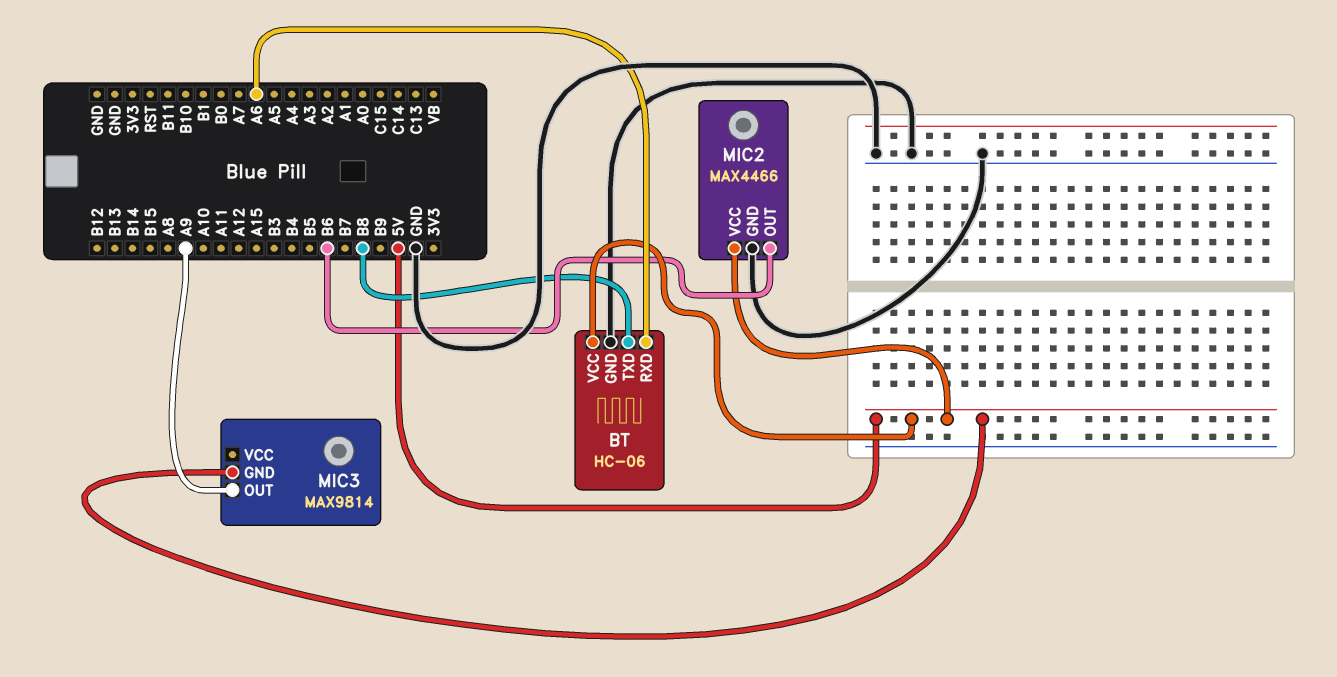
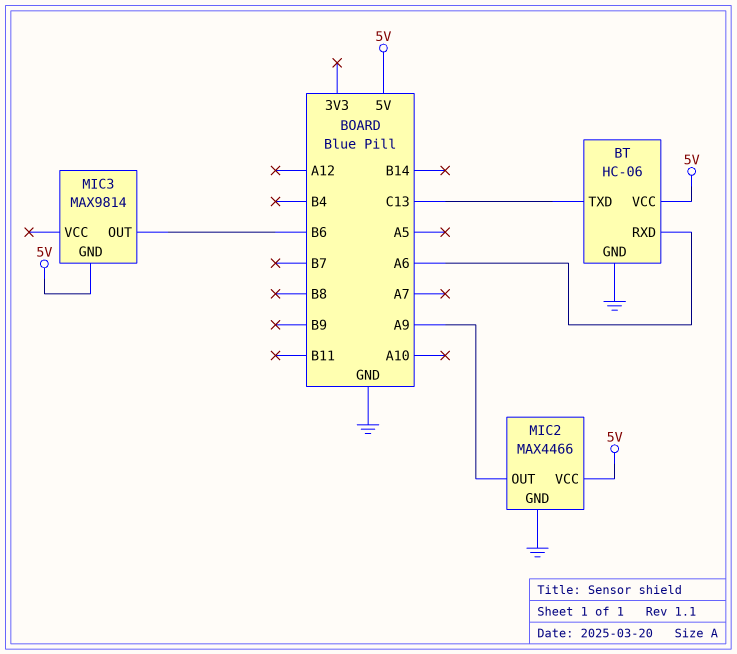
BT pin TXD: B8 -> C13
MIC2 pin OUT: B6 -> A9
MIC3 pin OUT: A9 -> B6

